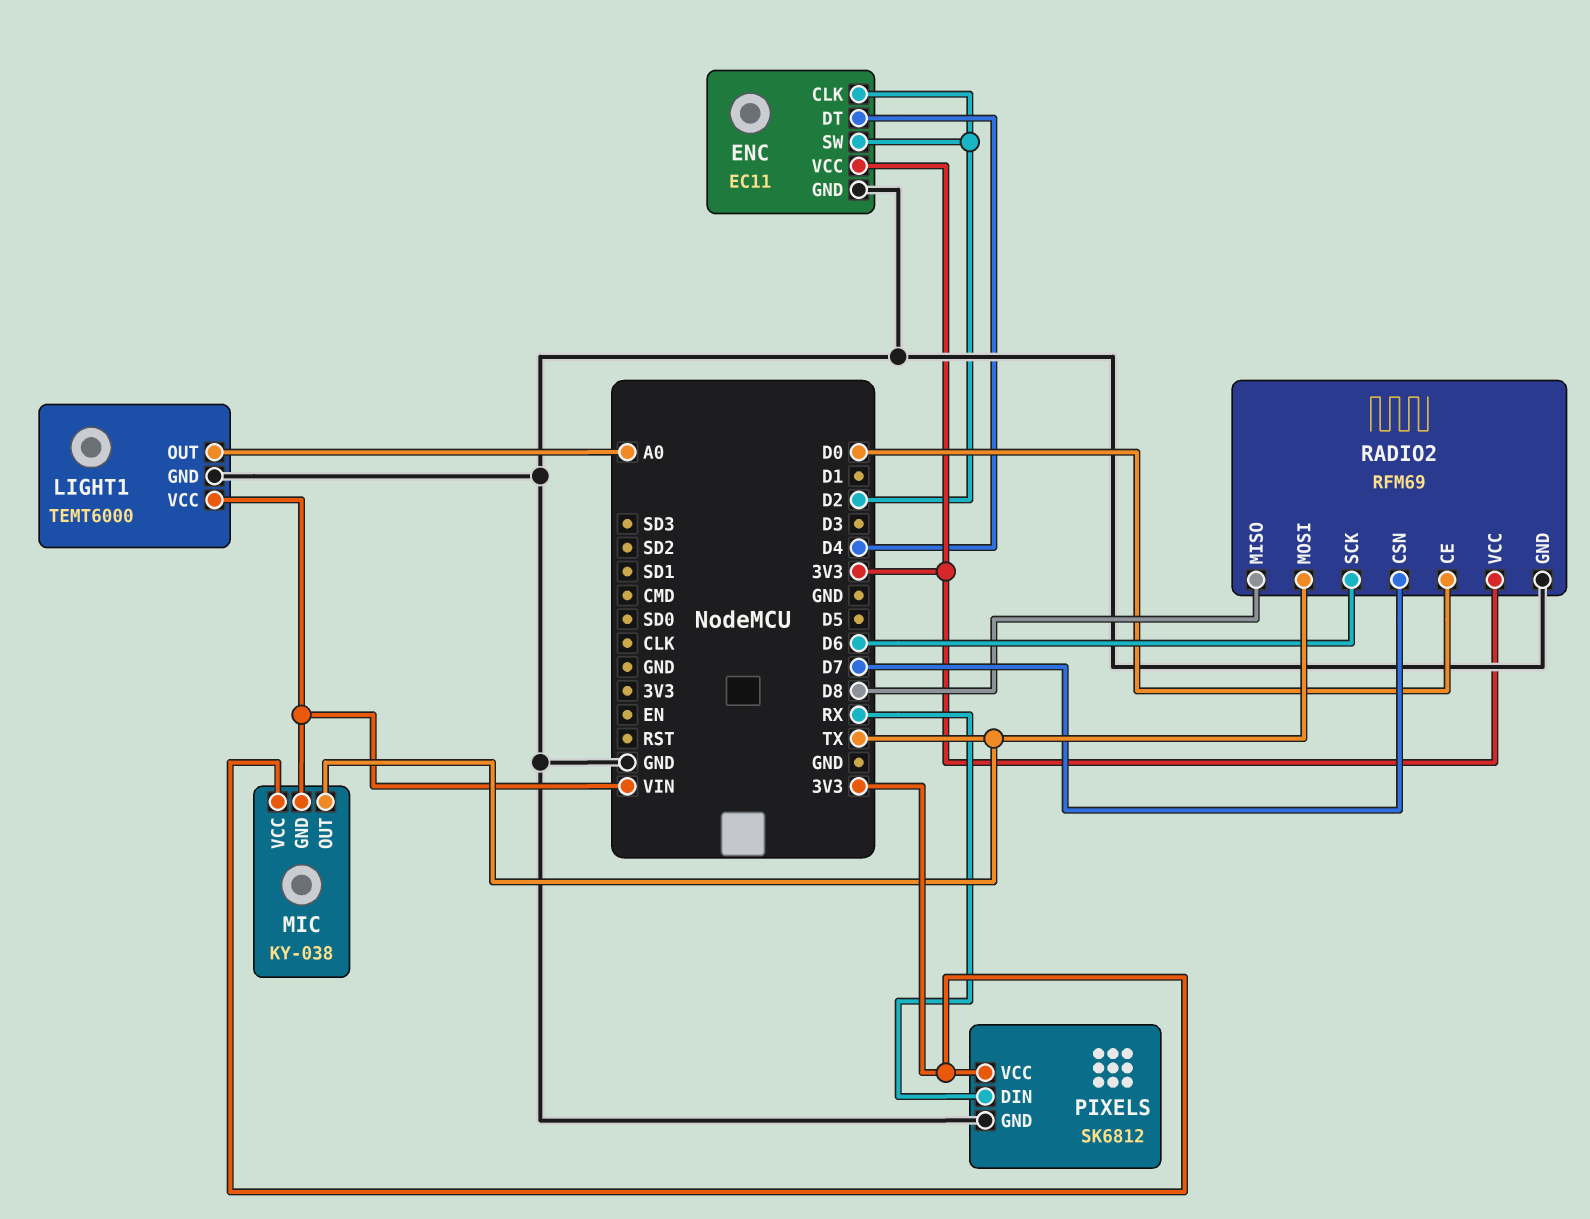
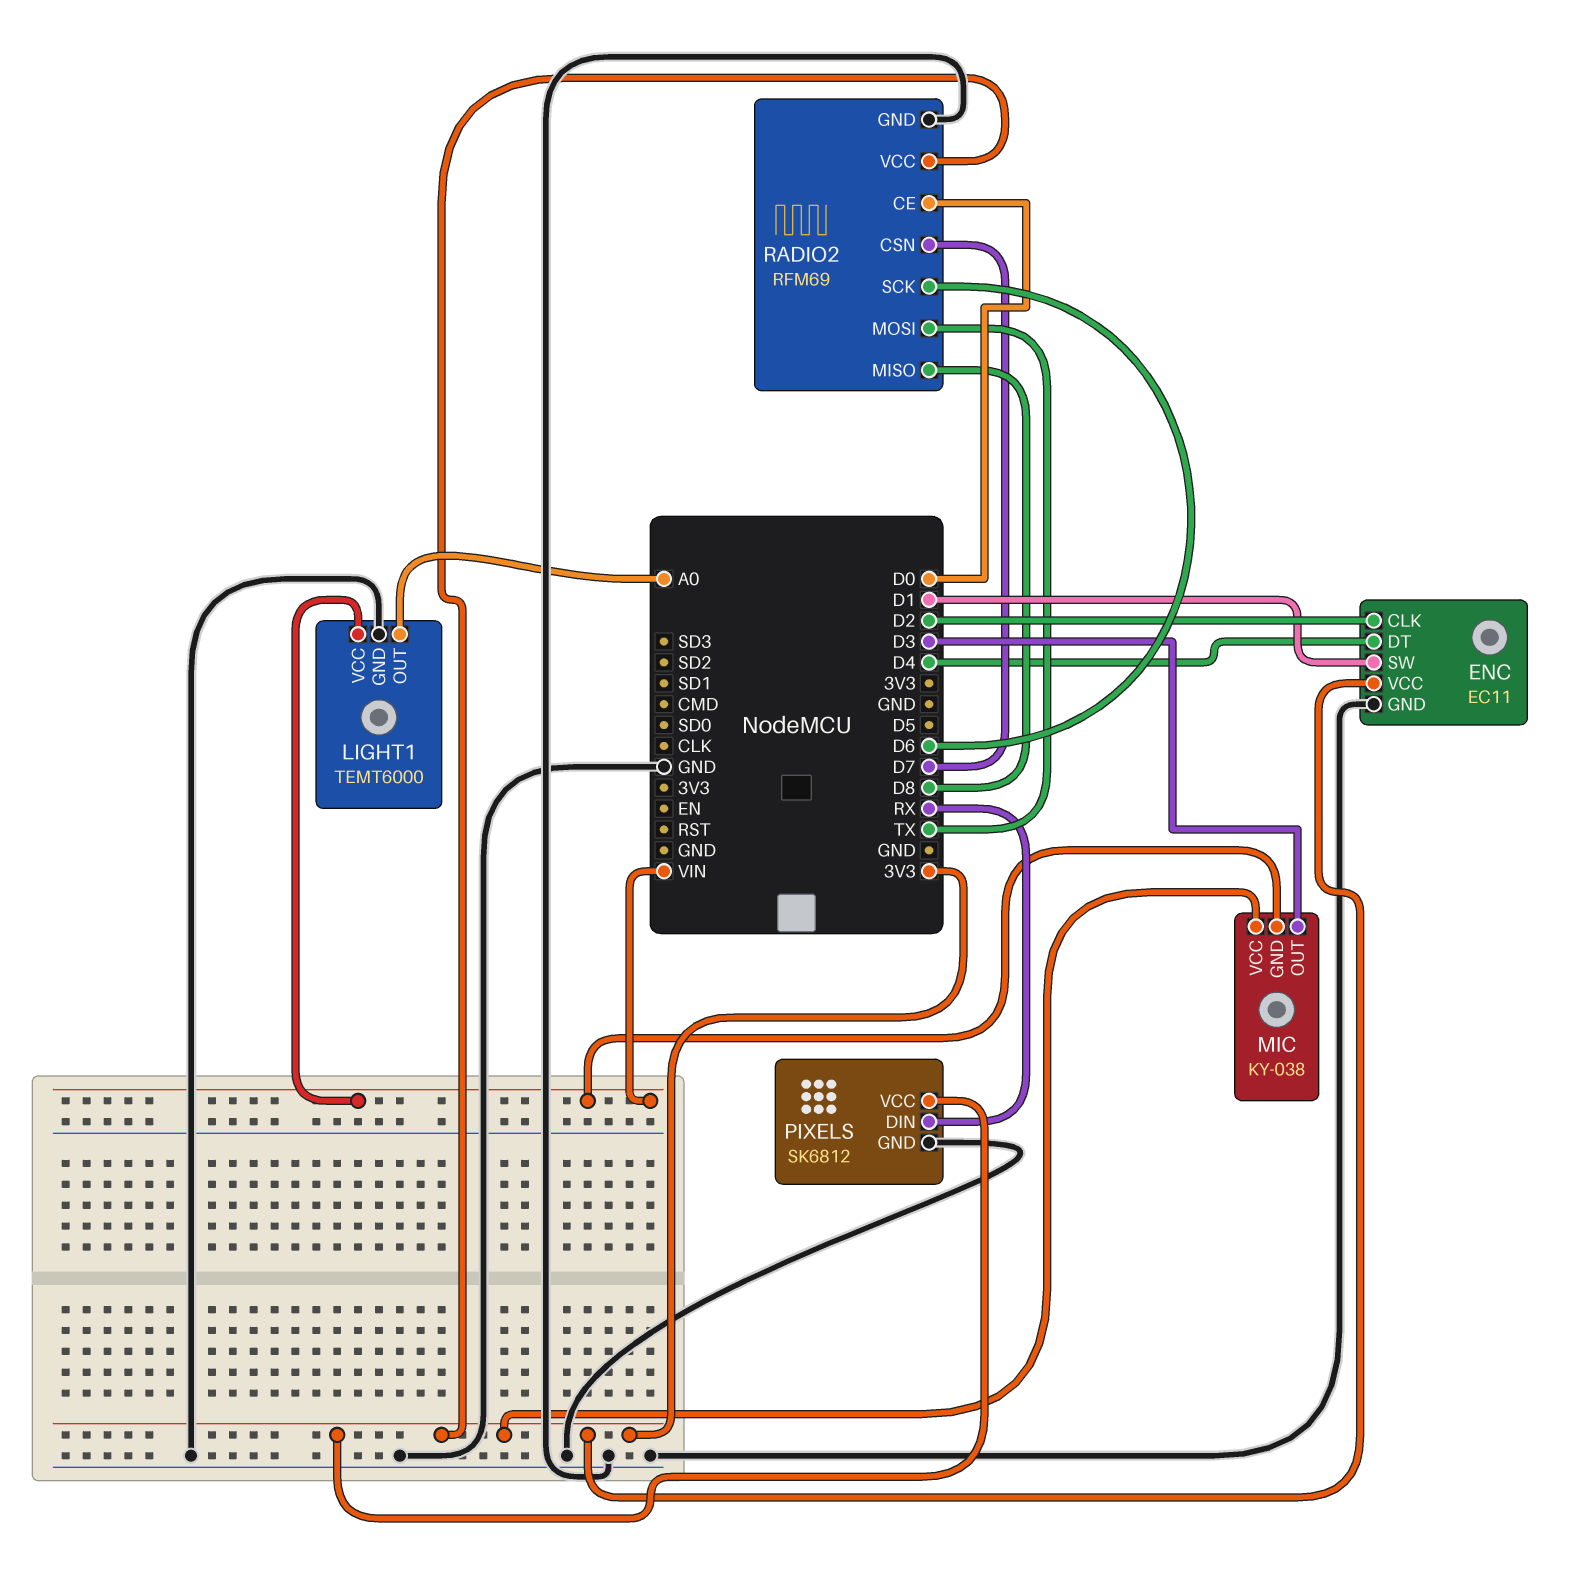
ENC pin SW: D2 -> D1
MIC pin OUT: TX -> D3

